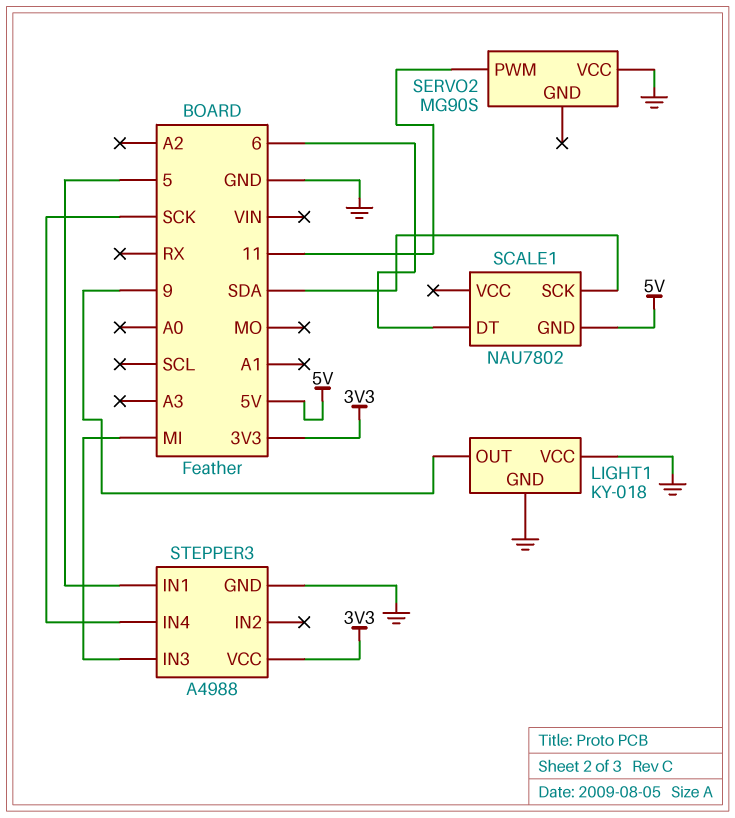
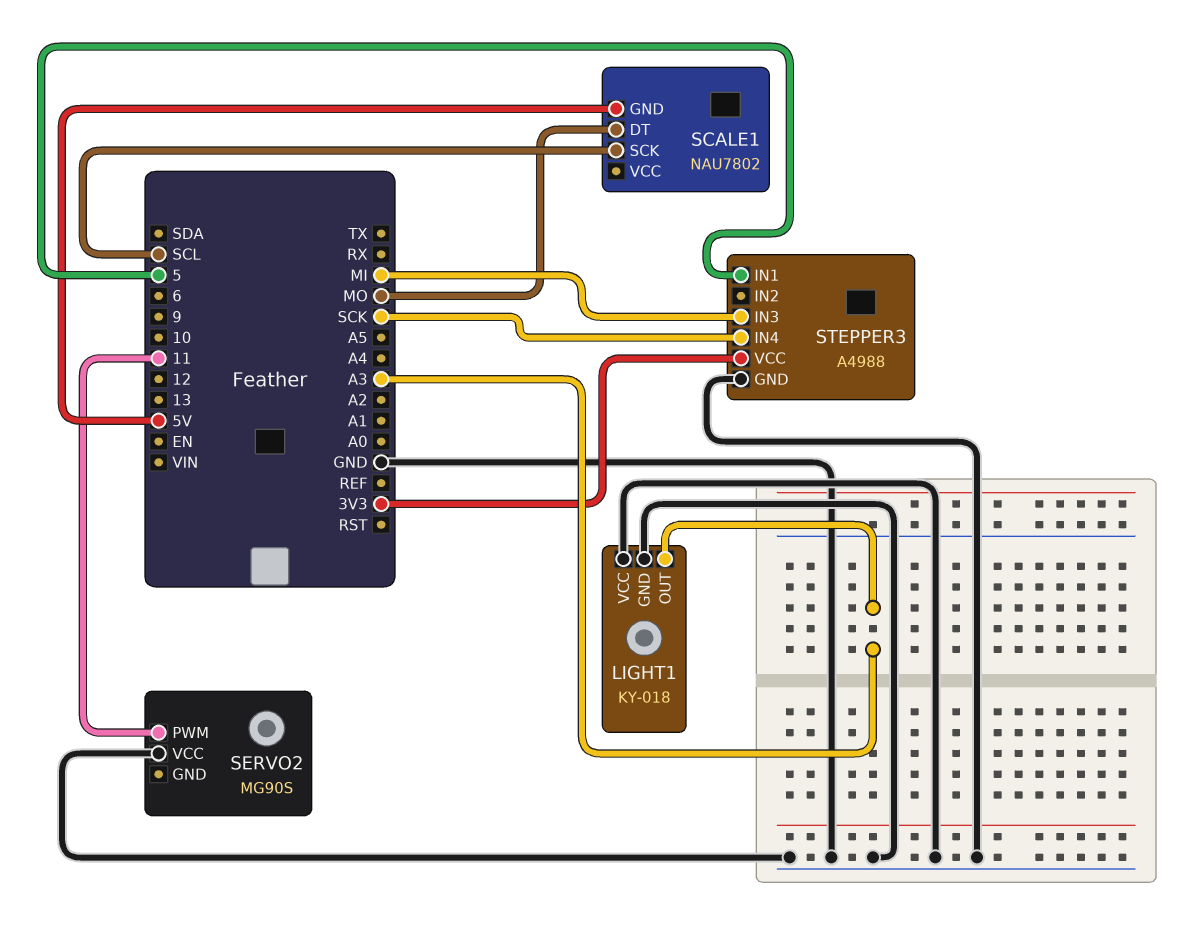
LIGHT1 pin OUT: 9 -> A3
SCALE1 pin DT: 6 -> MO
SCALE1 pin SCK: SDA -> SCL

